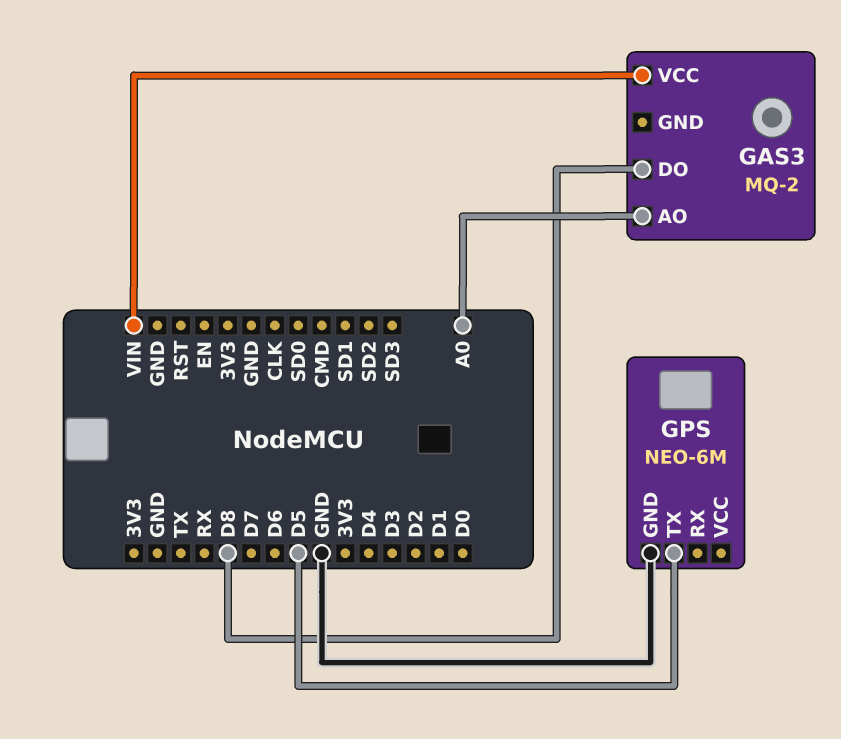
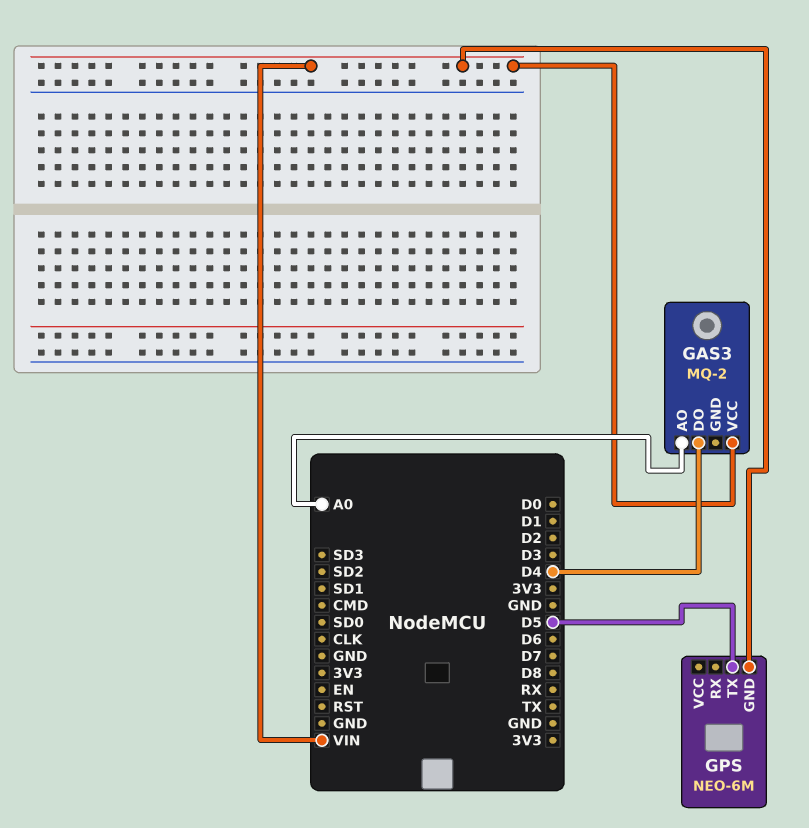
GAS3 pin DO: D8 -> D4
GPS pin GND: GND -> VIN

